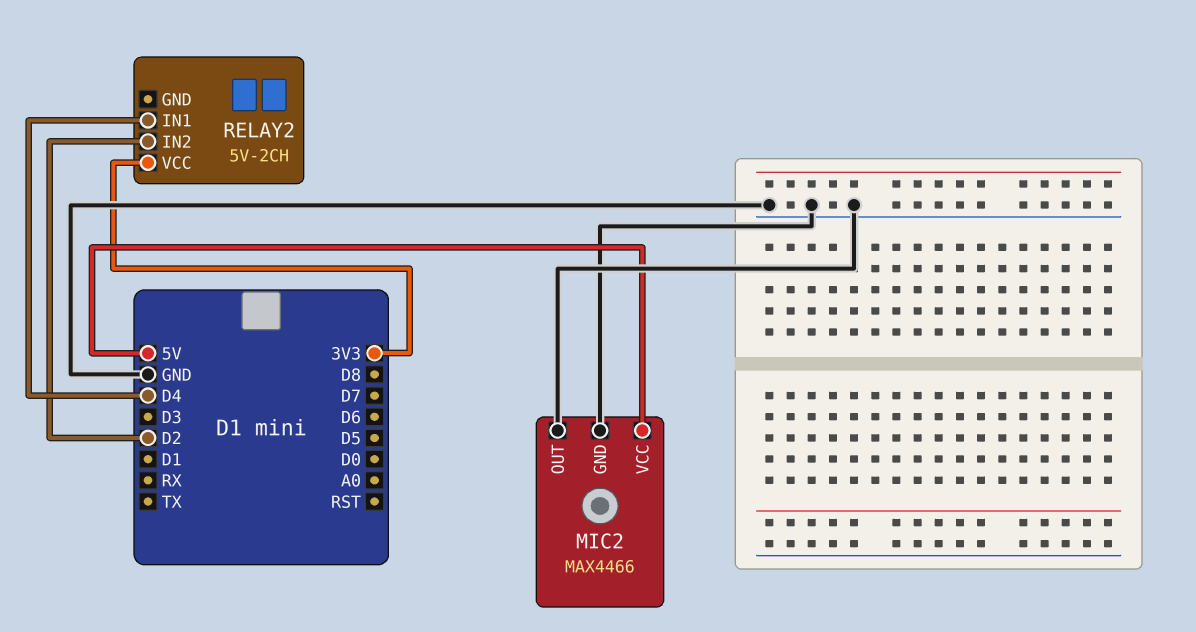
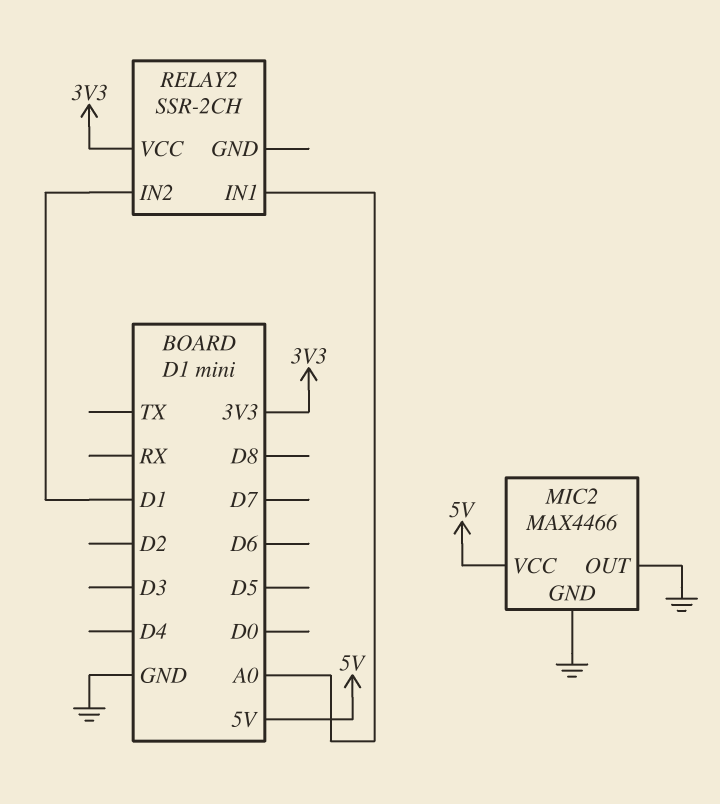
RELAY2: 5V-2CH -> SSR-2CH
RELAY2 pin IN1: D4 -> A0
RELAY2 pin IN2: D2 -> D1

